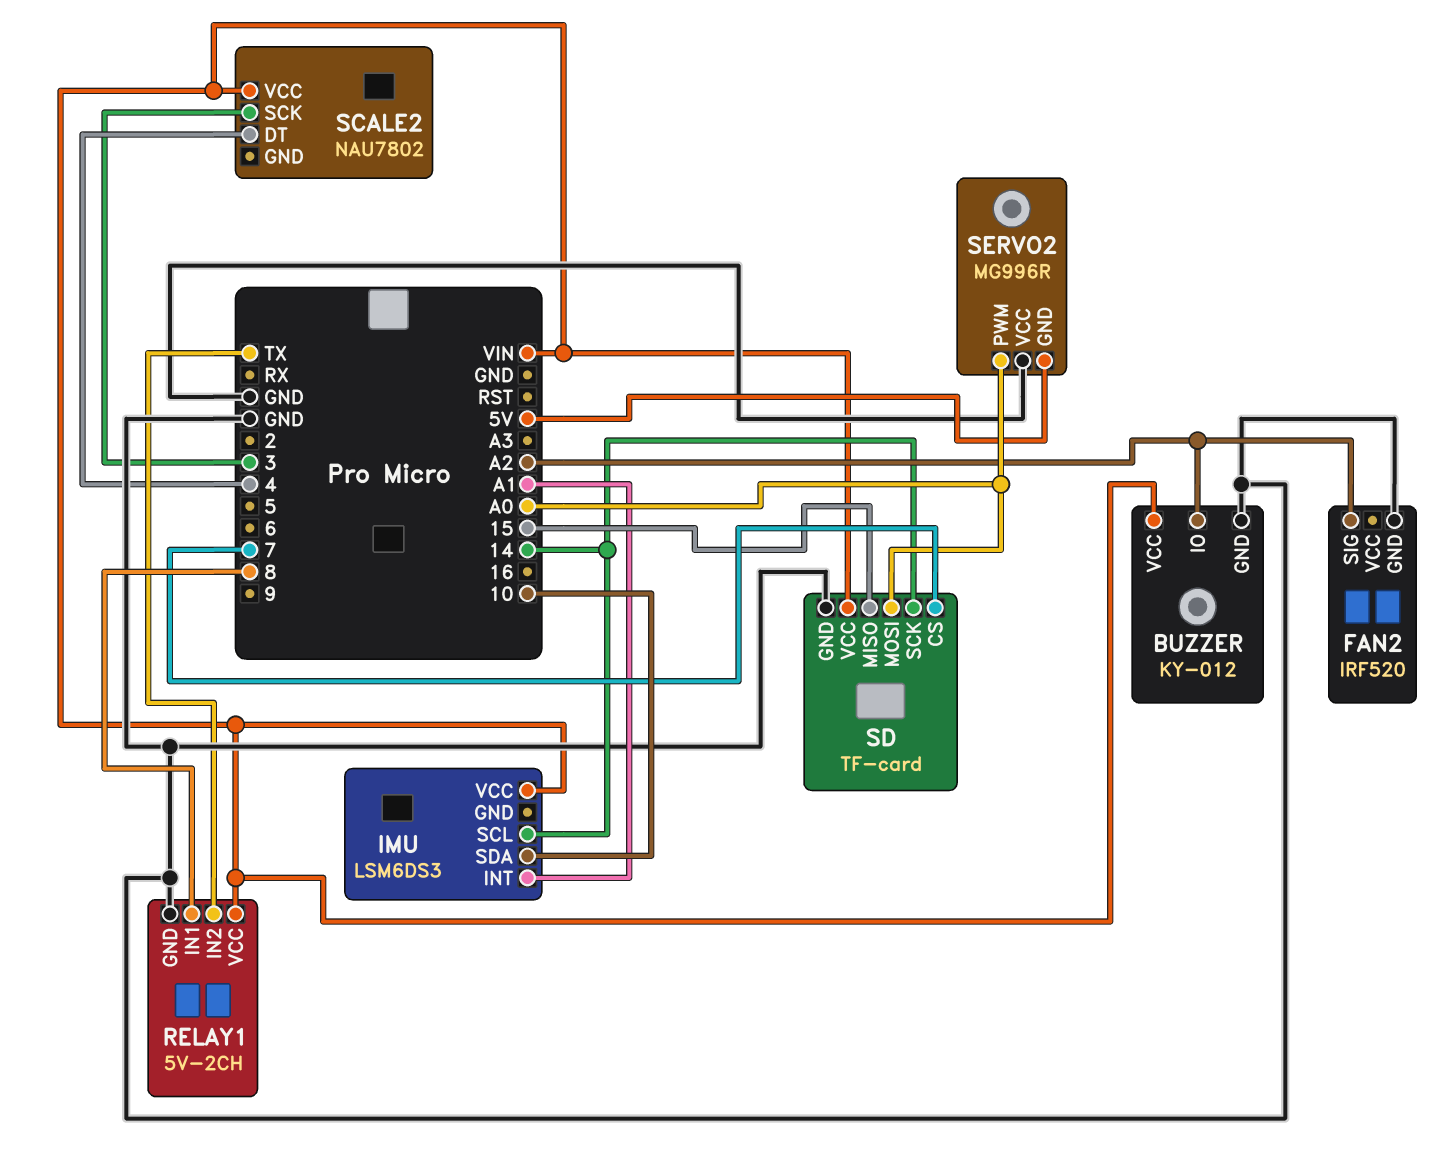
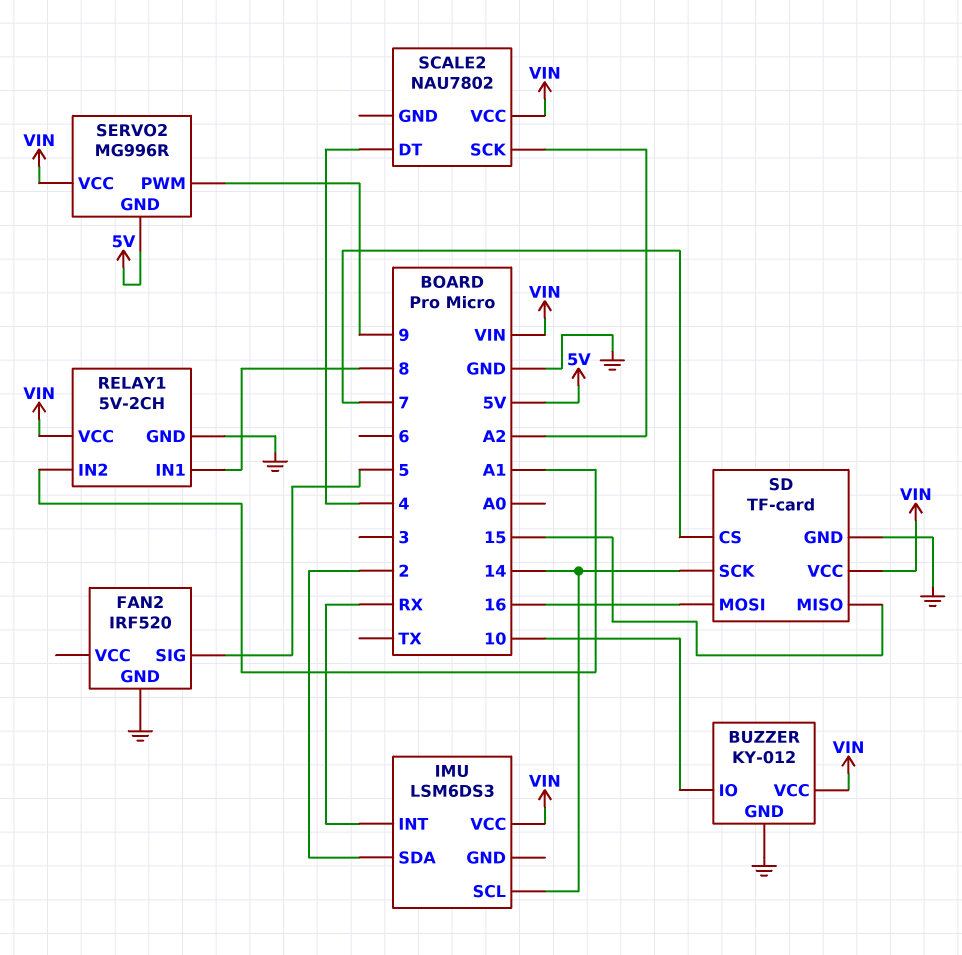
BUZZER pin IO: A2 -> 10
FAN2 pin SIG: A2 -> 5
IMU pin INT: A1 -> RX
IMU pin SDA: 10 -> 2
RELAY1 pin IN2: TX -> A1
SCALE2 pin SCK: 3 -> A2
SD pin MOSI: A0 -> 16
SERVO2 pin PWM: A0 -> 9
SERVO2 pin VCC: GND -> VIN

